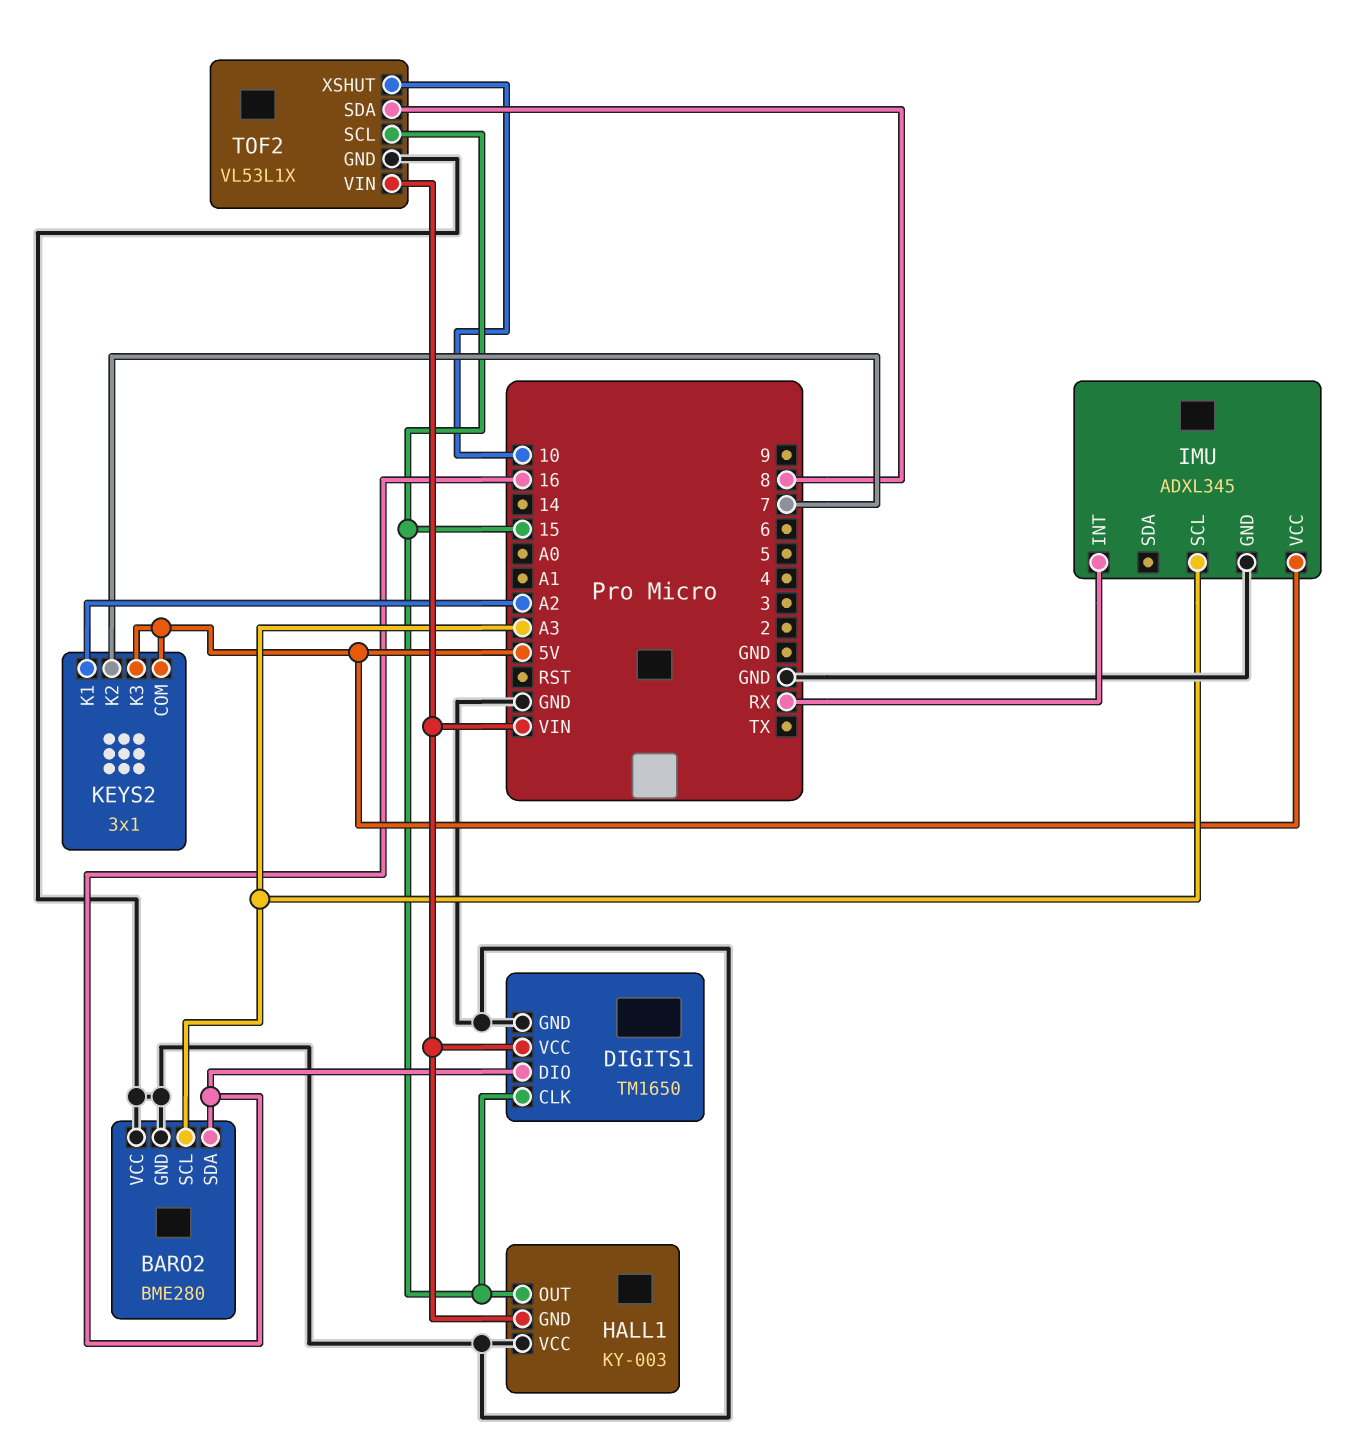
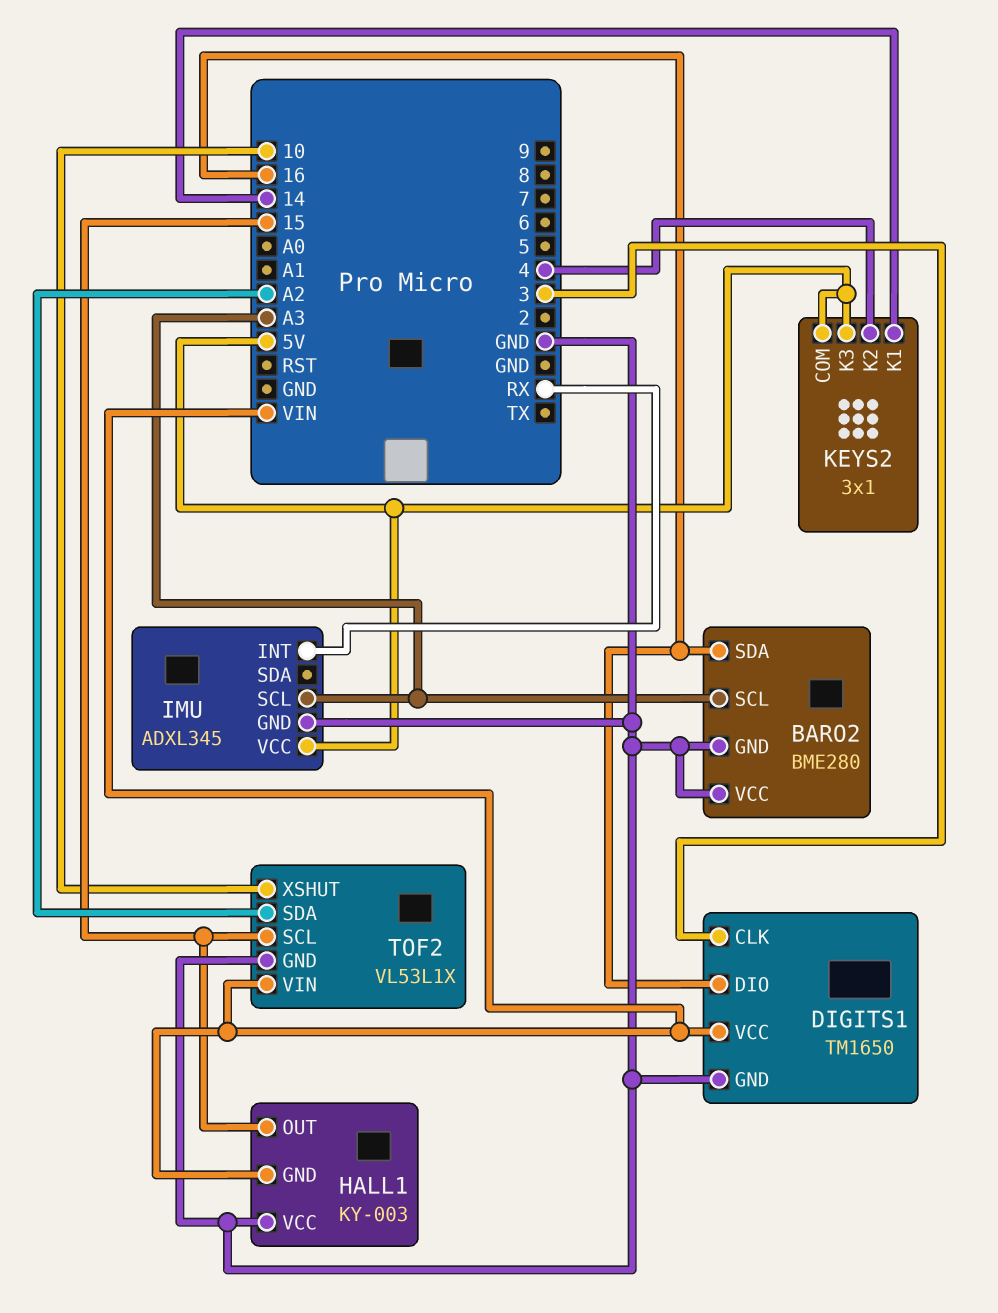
DIGITS1 pin CLK: 15 -> 3
KEYS2 pin K1: A2 -> 14
KEYS2 pin K2: 7 -> 4
TOF2 pin SDA: 8 -> A2

